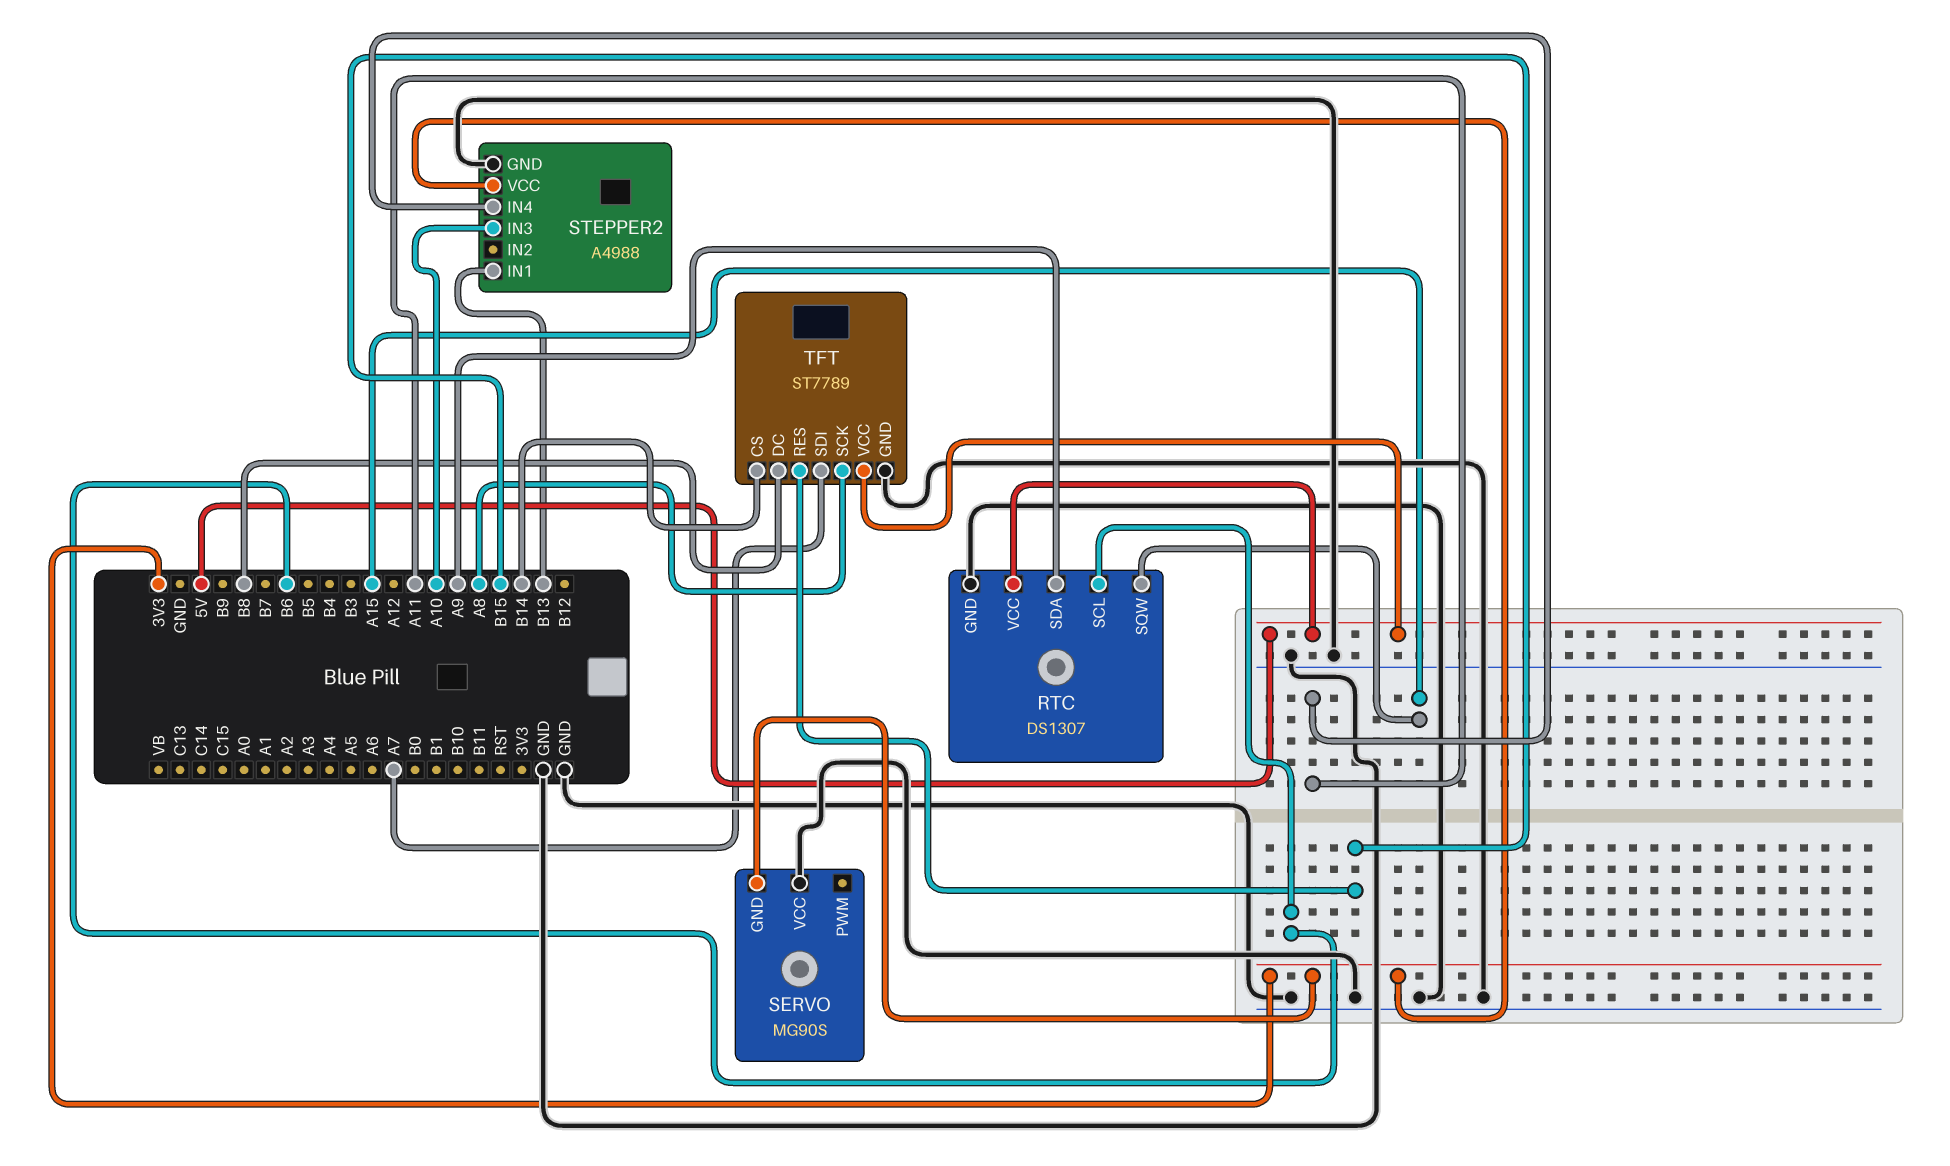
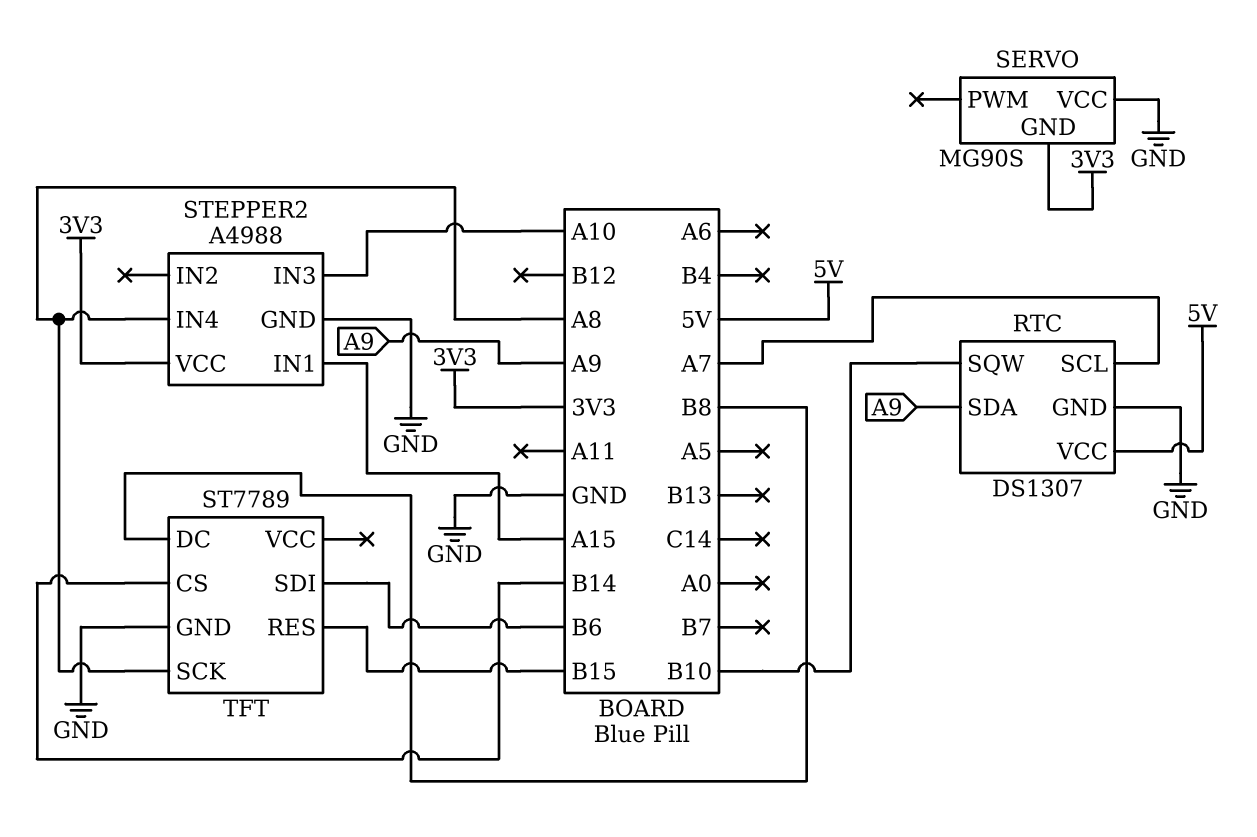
RTC pin SCL: B6 -> A7
RTC pin SQW: A15 -> B10
STEPPER2 pin IN1: B13 -> A15
STEPPER2 pin IN4: A11 -> A8
TFT pin SDI: A7 -> B6
TFT pin VCC: 5V -> none

